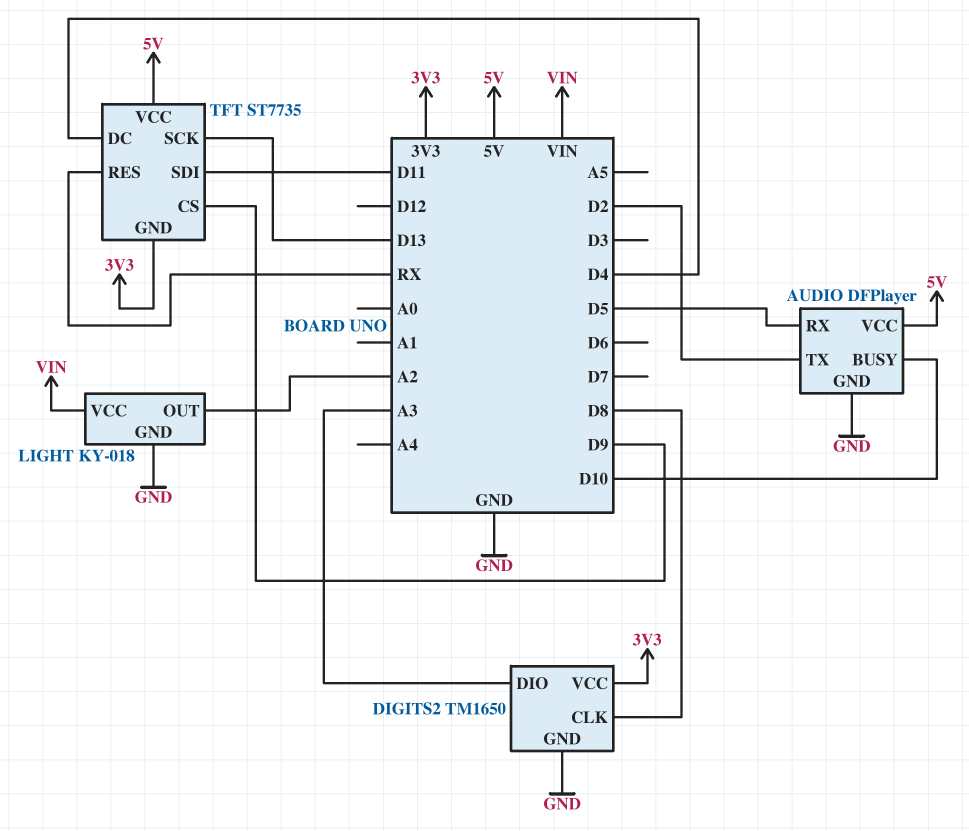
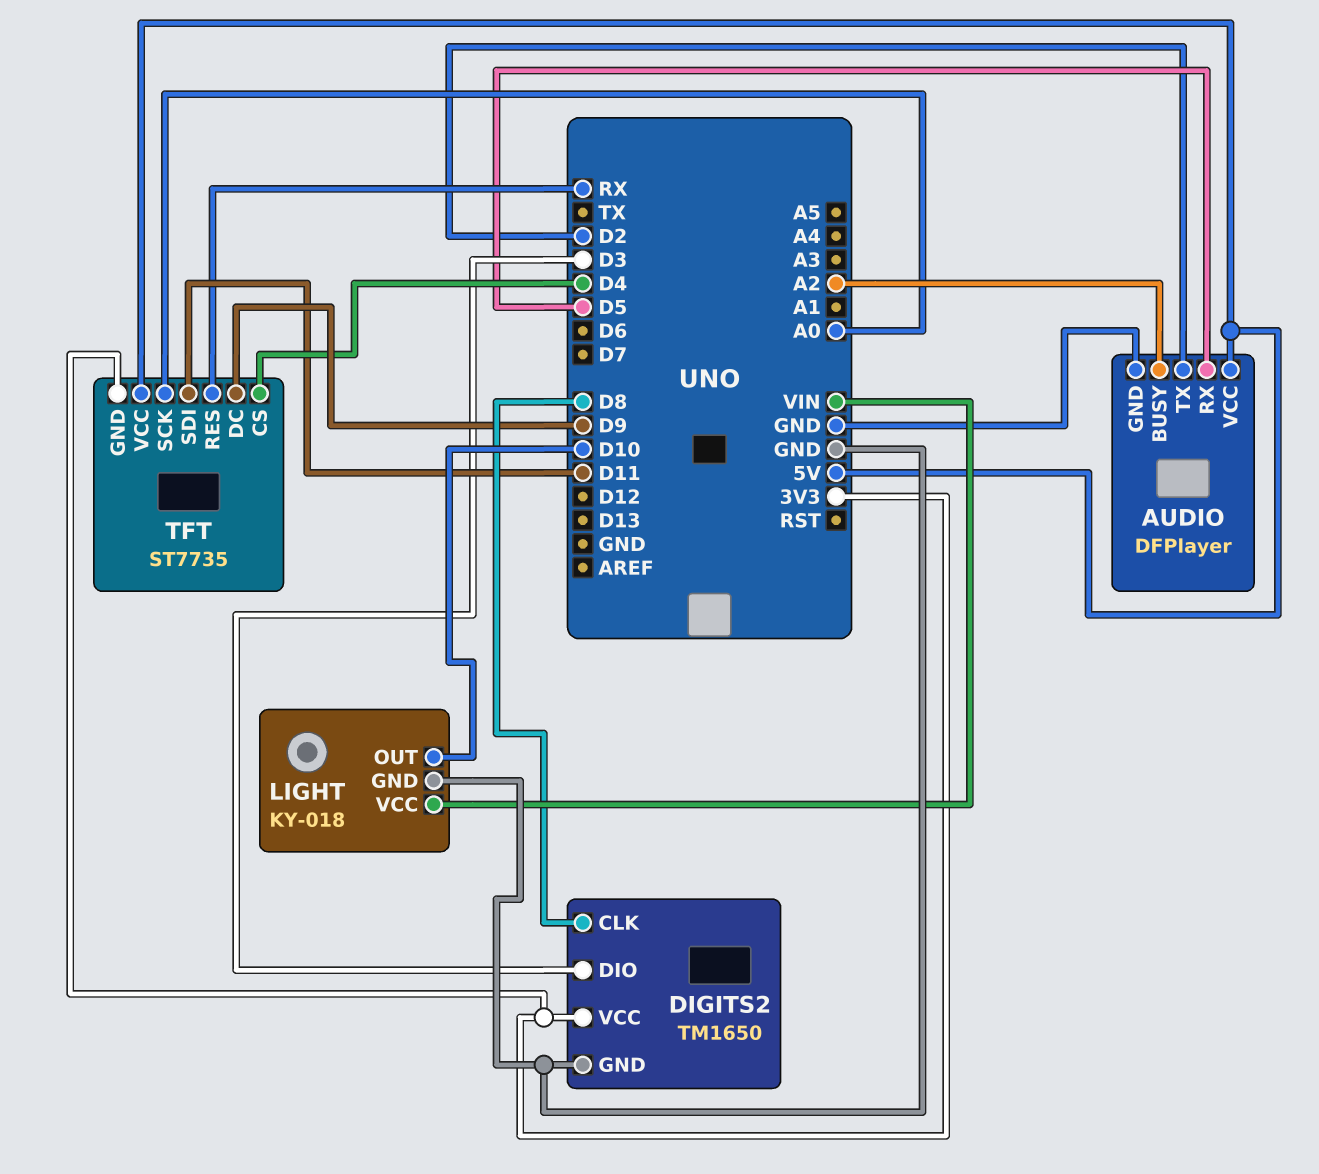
AUDIO pin BUSY: D10 -> A2
DIGITS2 pin DIO: A3 -> D3
LIGHT pin OUT: A2 -> D10
TFT pin CS: D9 -> D4
TFT pin DC: D4 -> D9
TFT pin SCK: D13 -> A0

